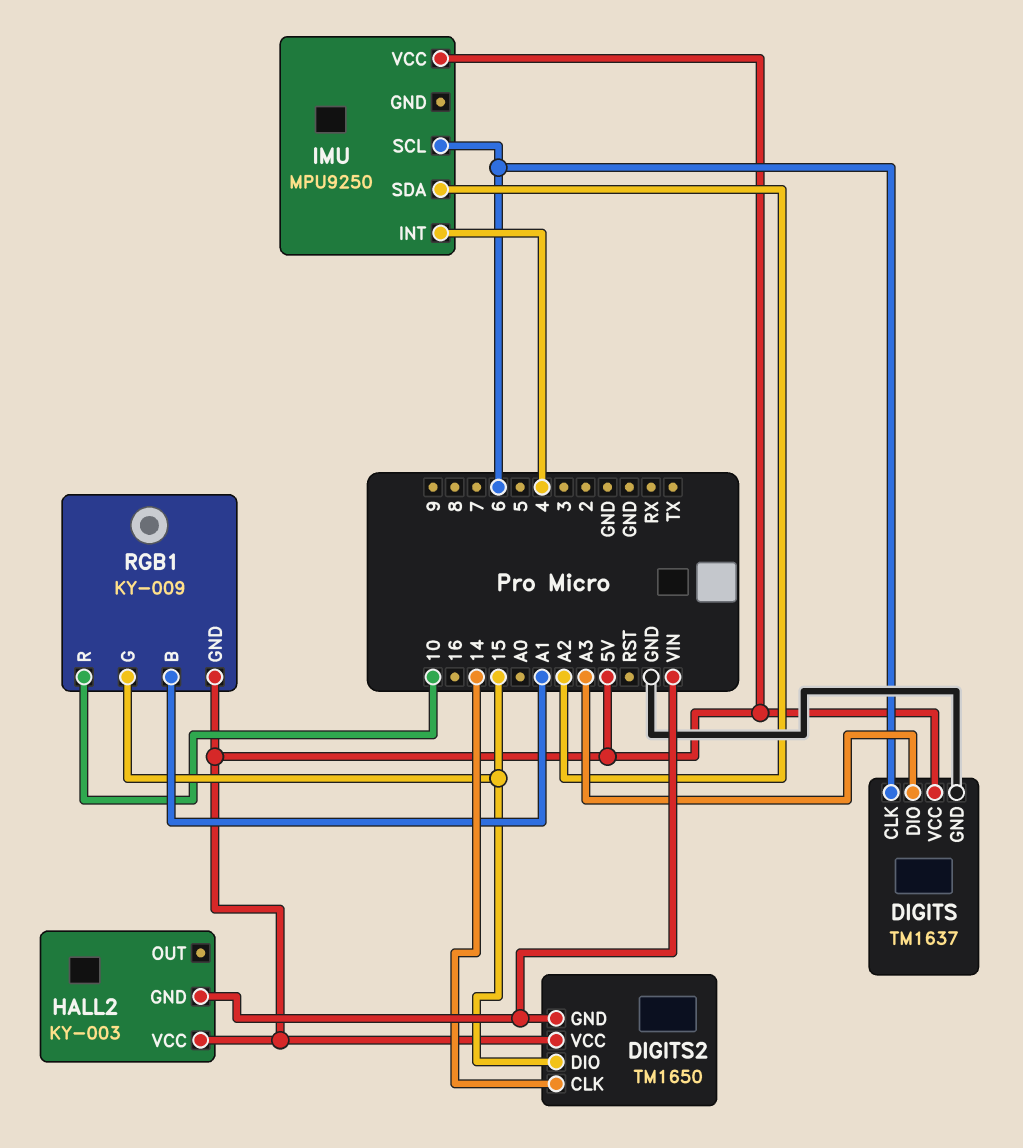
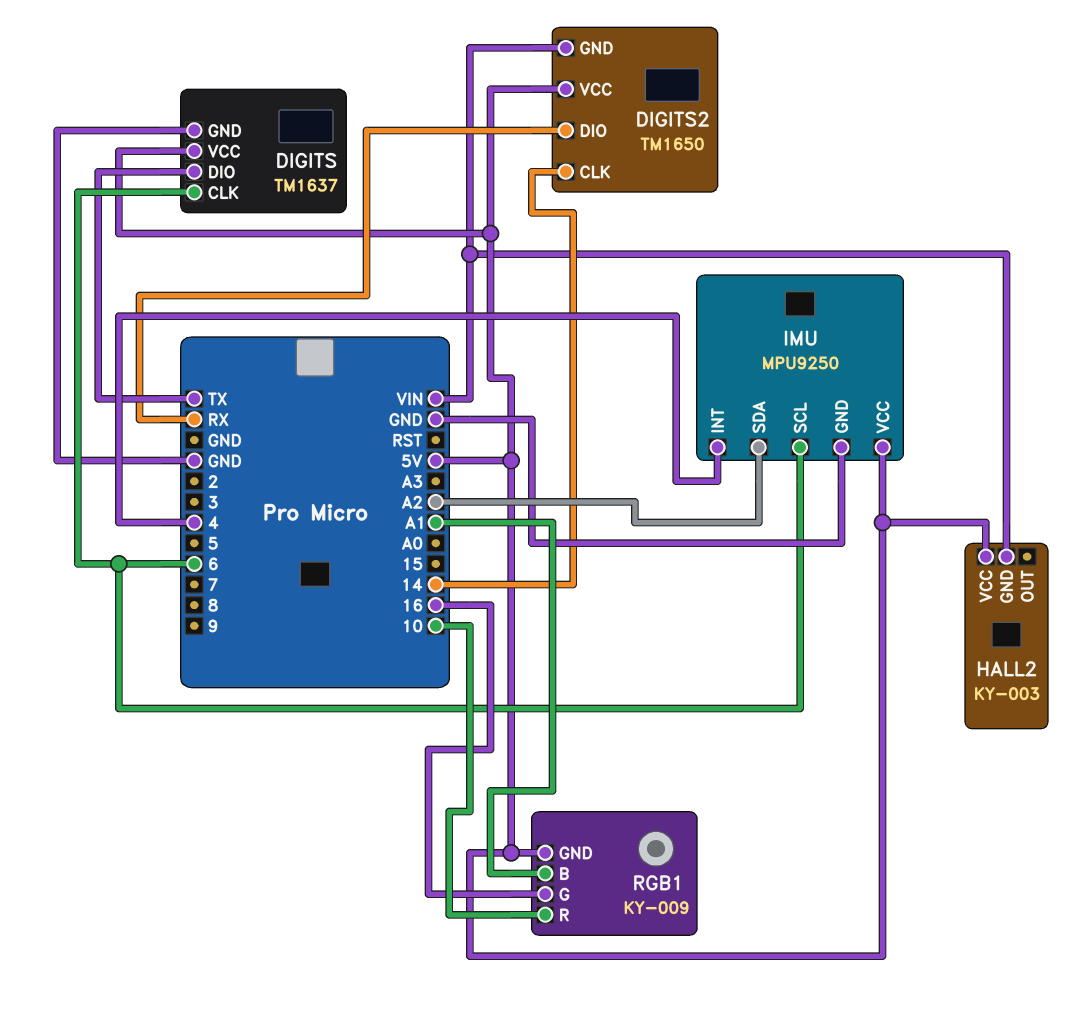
DIGITS pin DIO: A3 -> TX
DIGITS2 pin DIO: 15 -> RX
IMU pin GND: none -> GND
RGB1 pin G: 15 -> 16

